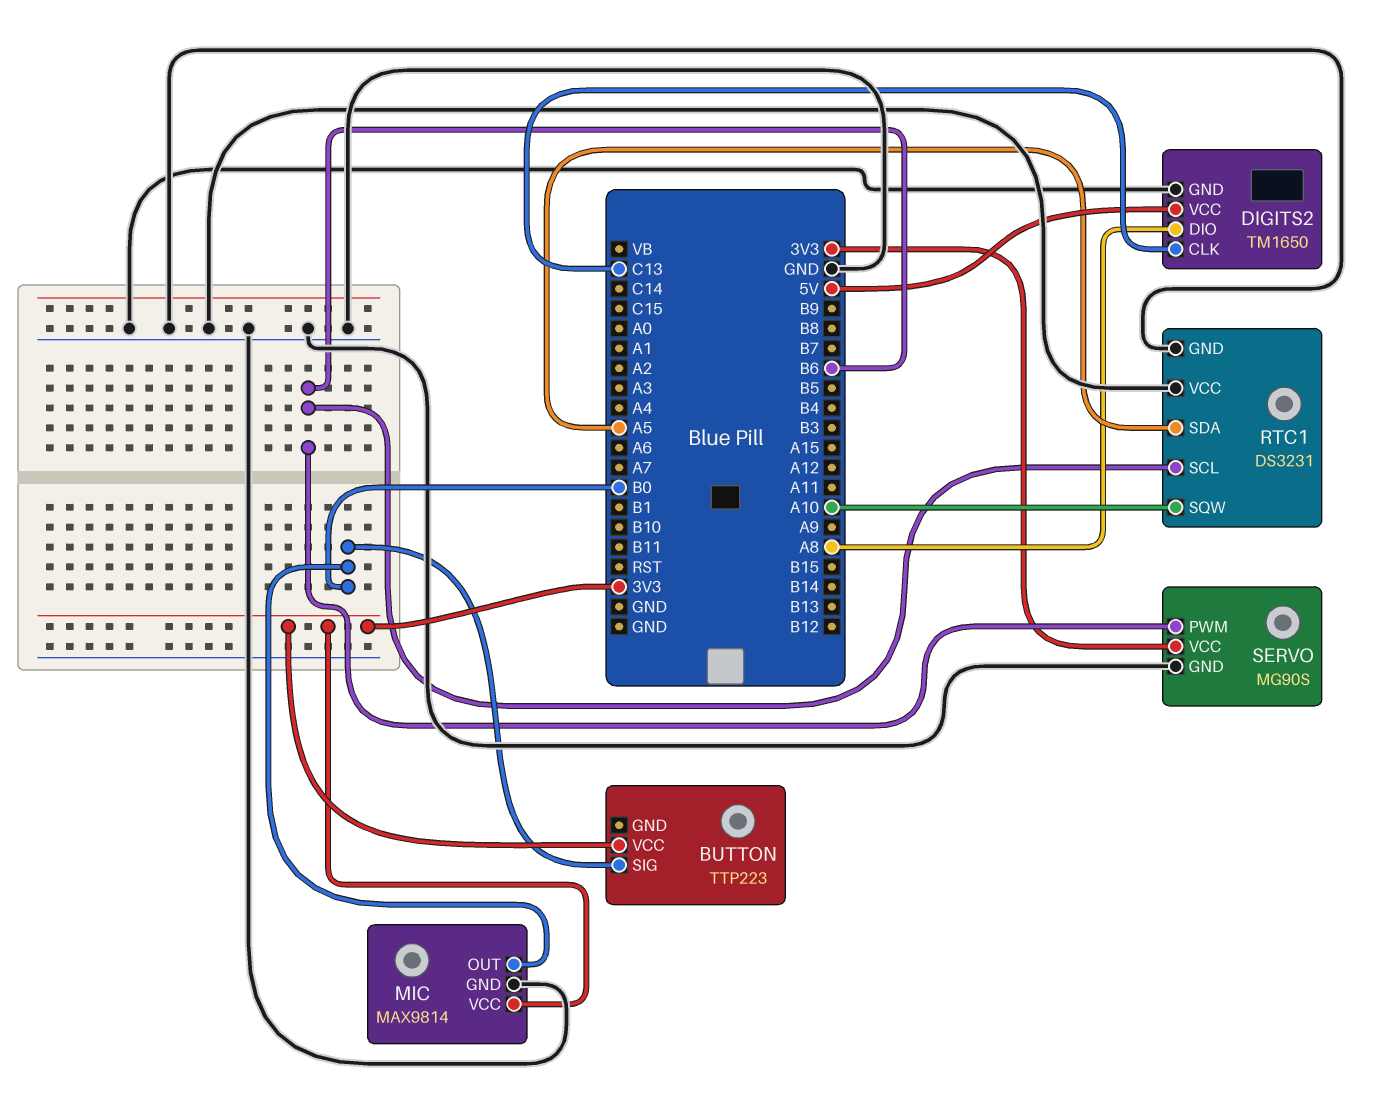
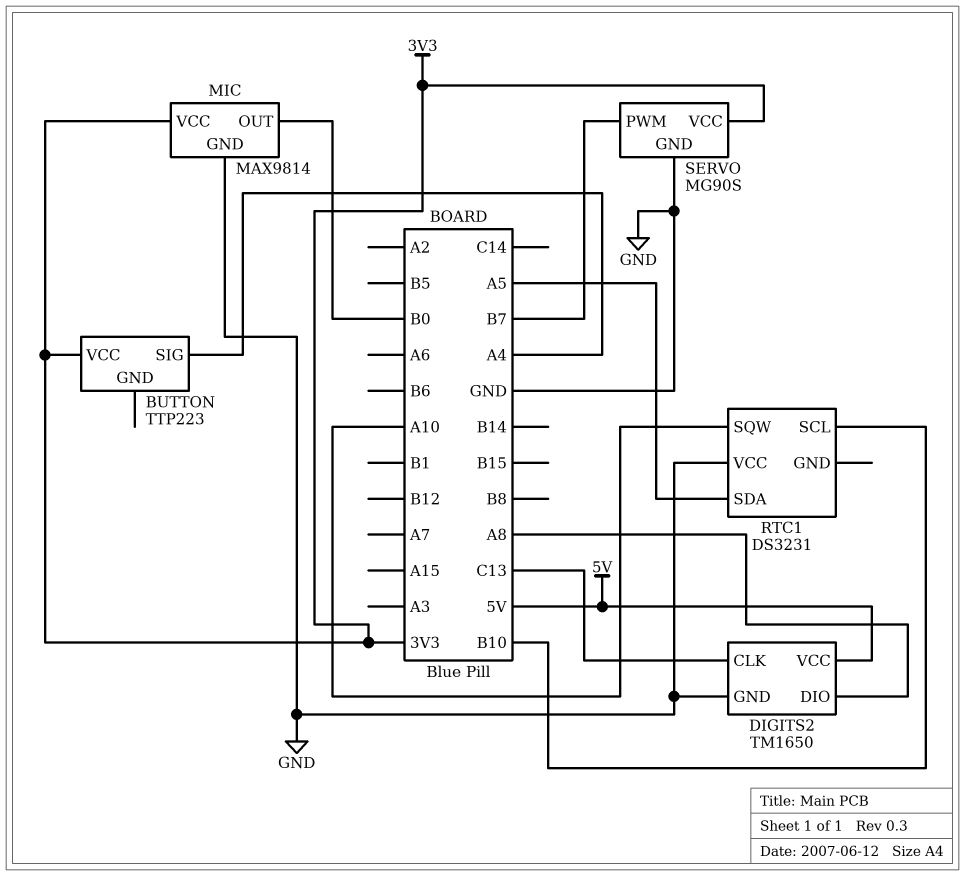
BUTTON pin SIG: B0 -> A4
RTC1 pin GND: GND -> none
RTC1 pin SCL: B6 -> B10
SERVO pin PWM: B6 -> B7

